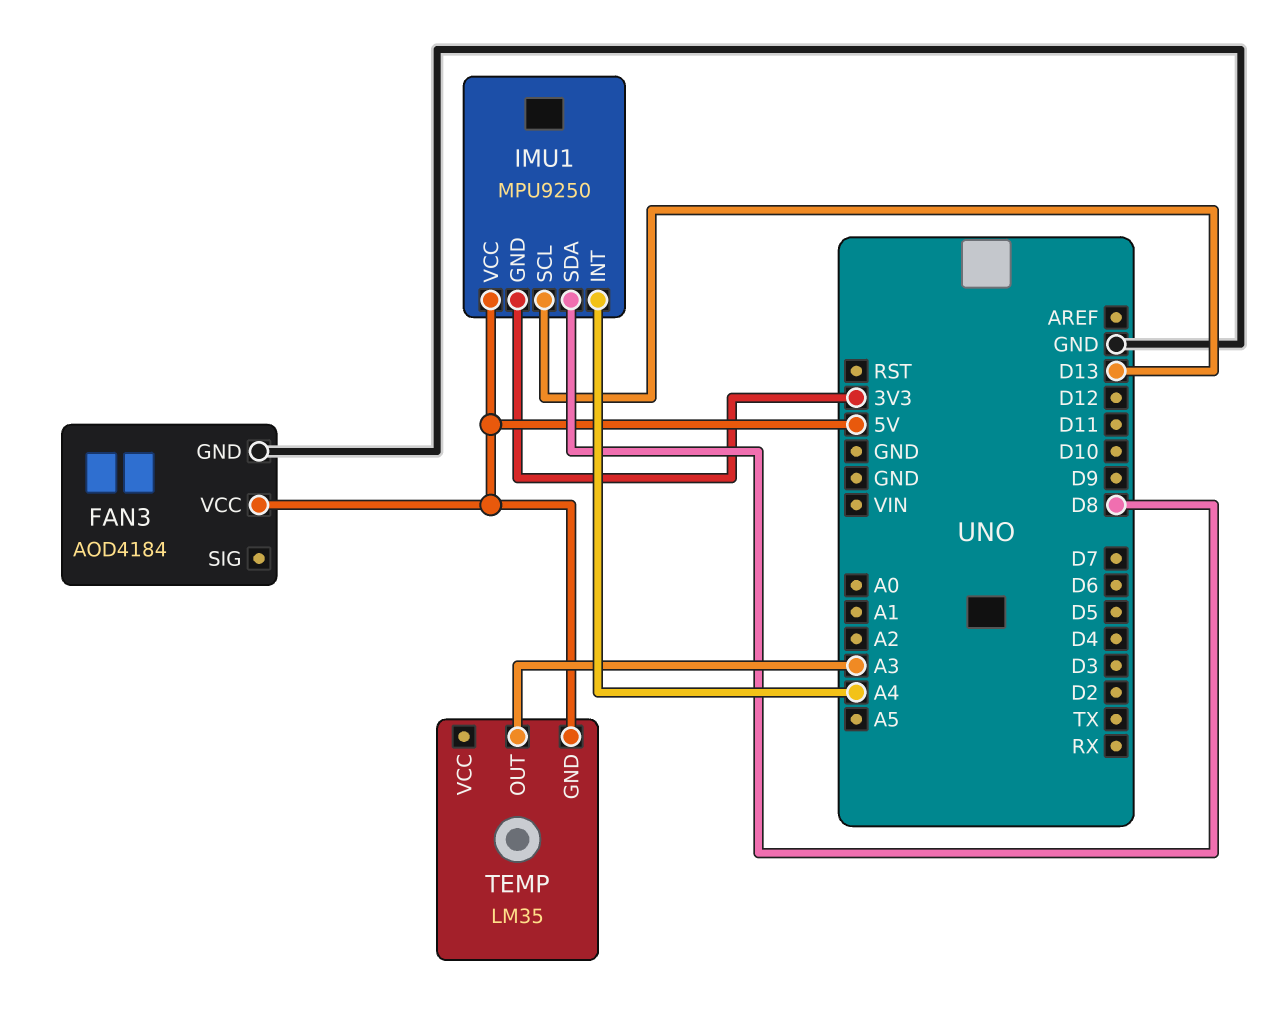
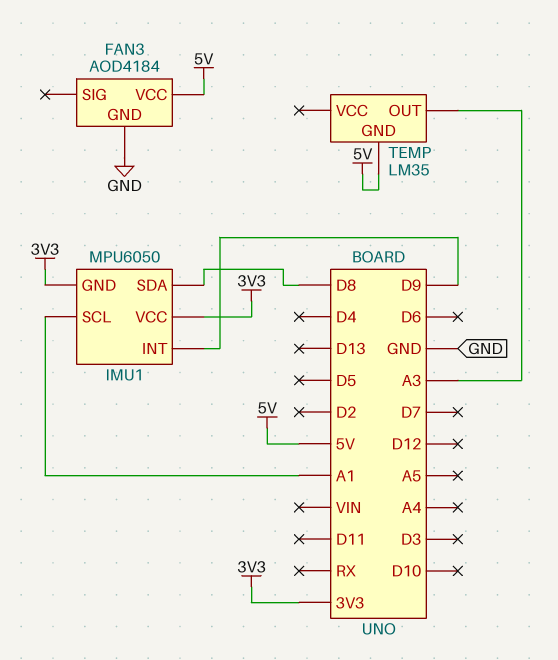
IMU1: MPU9250 -> MPU6050
IMU1 pin INT: A4 -> D9
IMU1 pin SCL: D13 -> A1
IMU1 pin VCC: 5V -> 3V3

